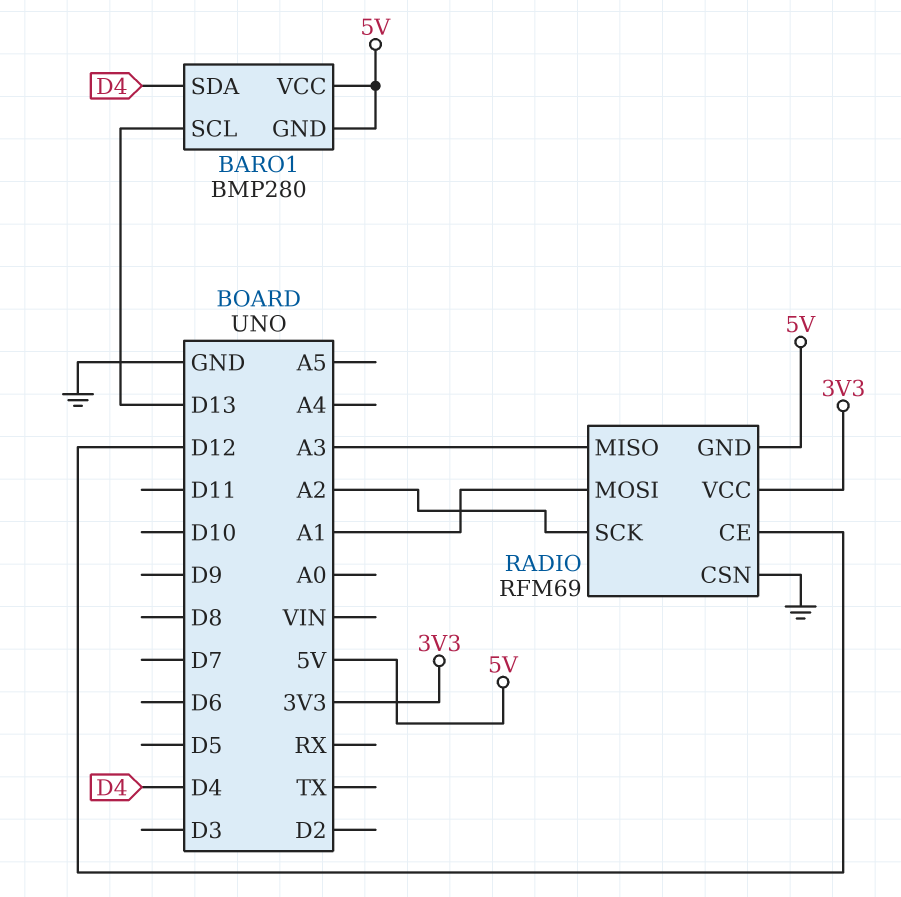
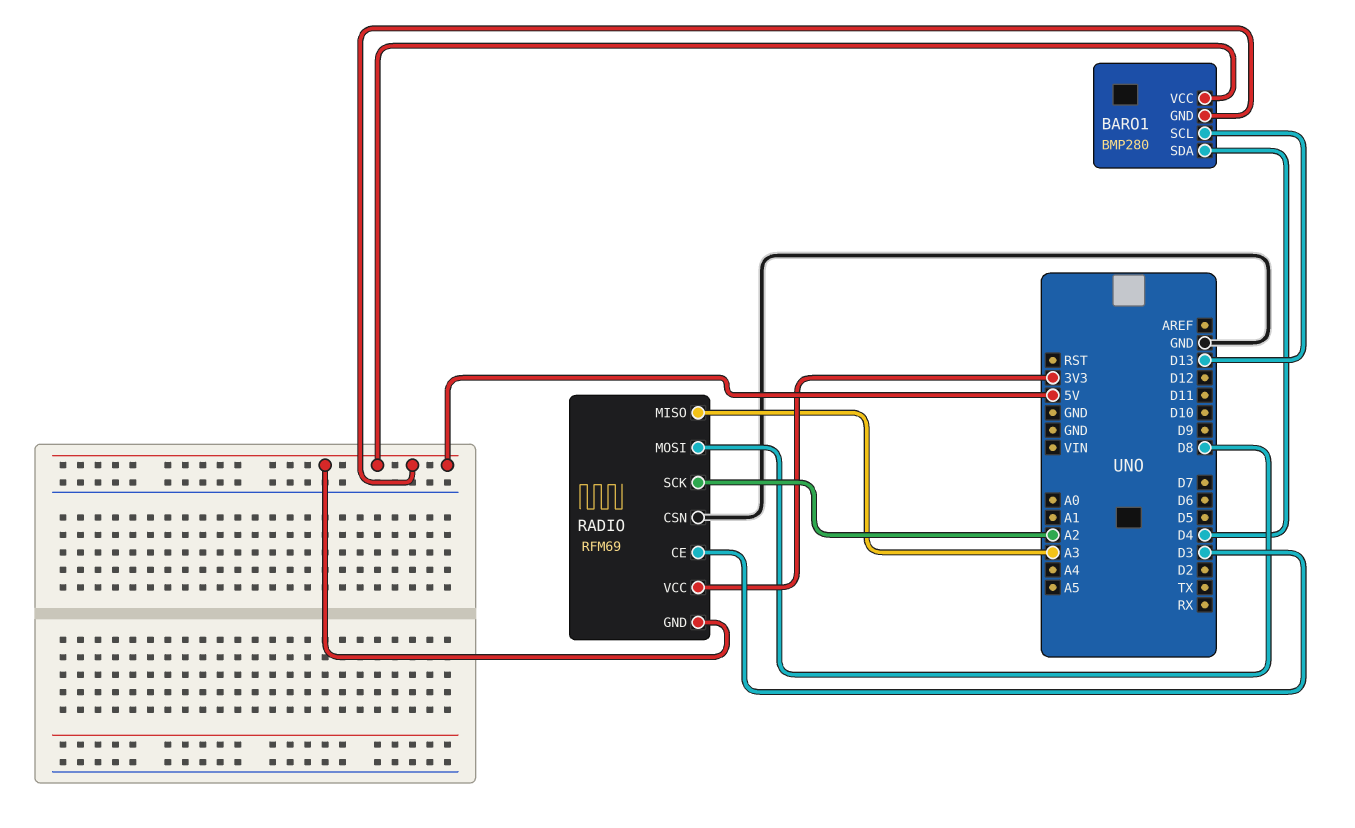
RADIO pin CE: D12 -> D3
RADIO pin MOSI: A1 -> D8

